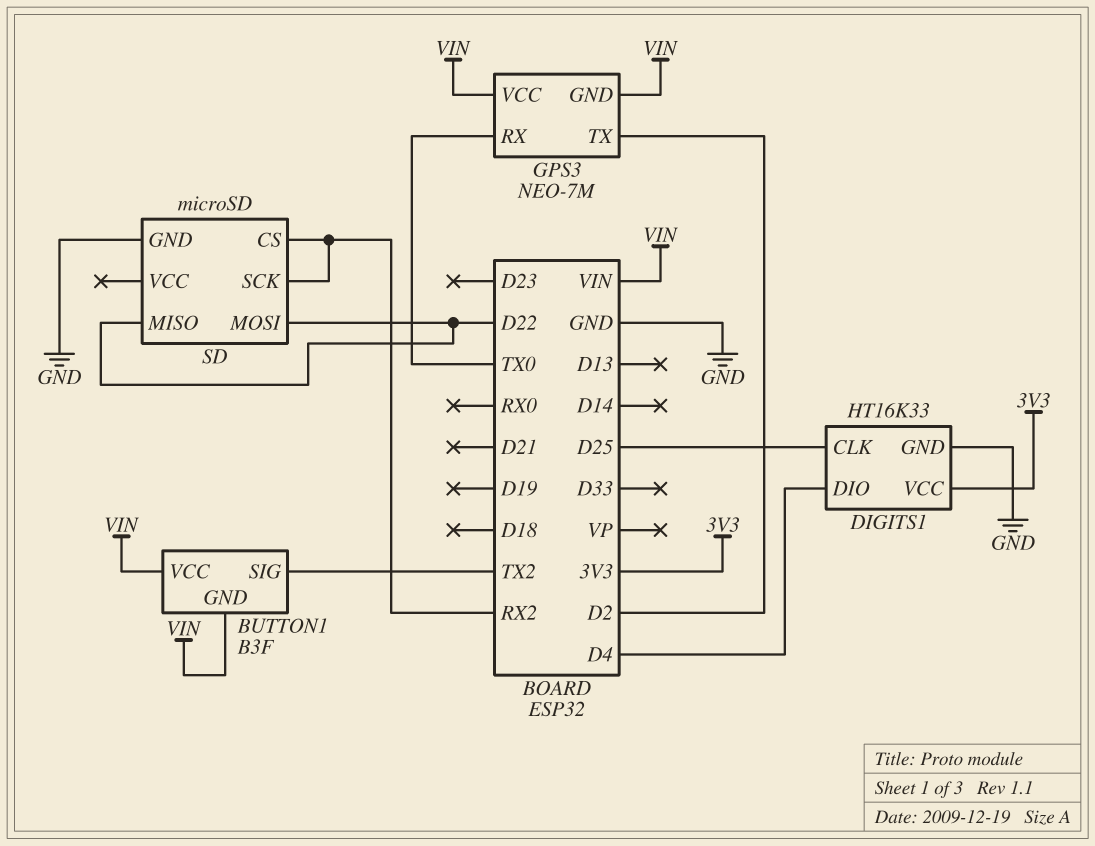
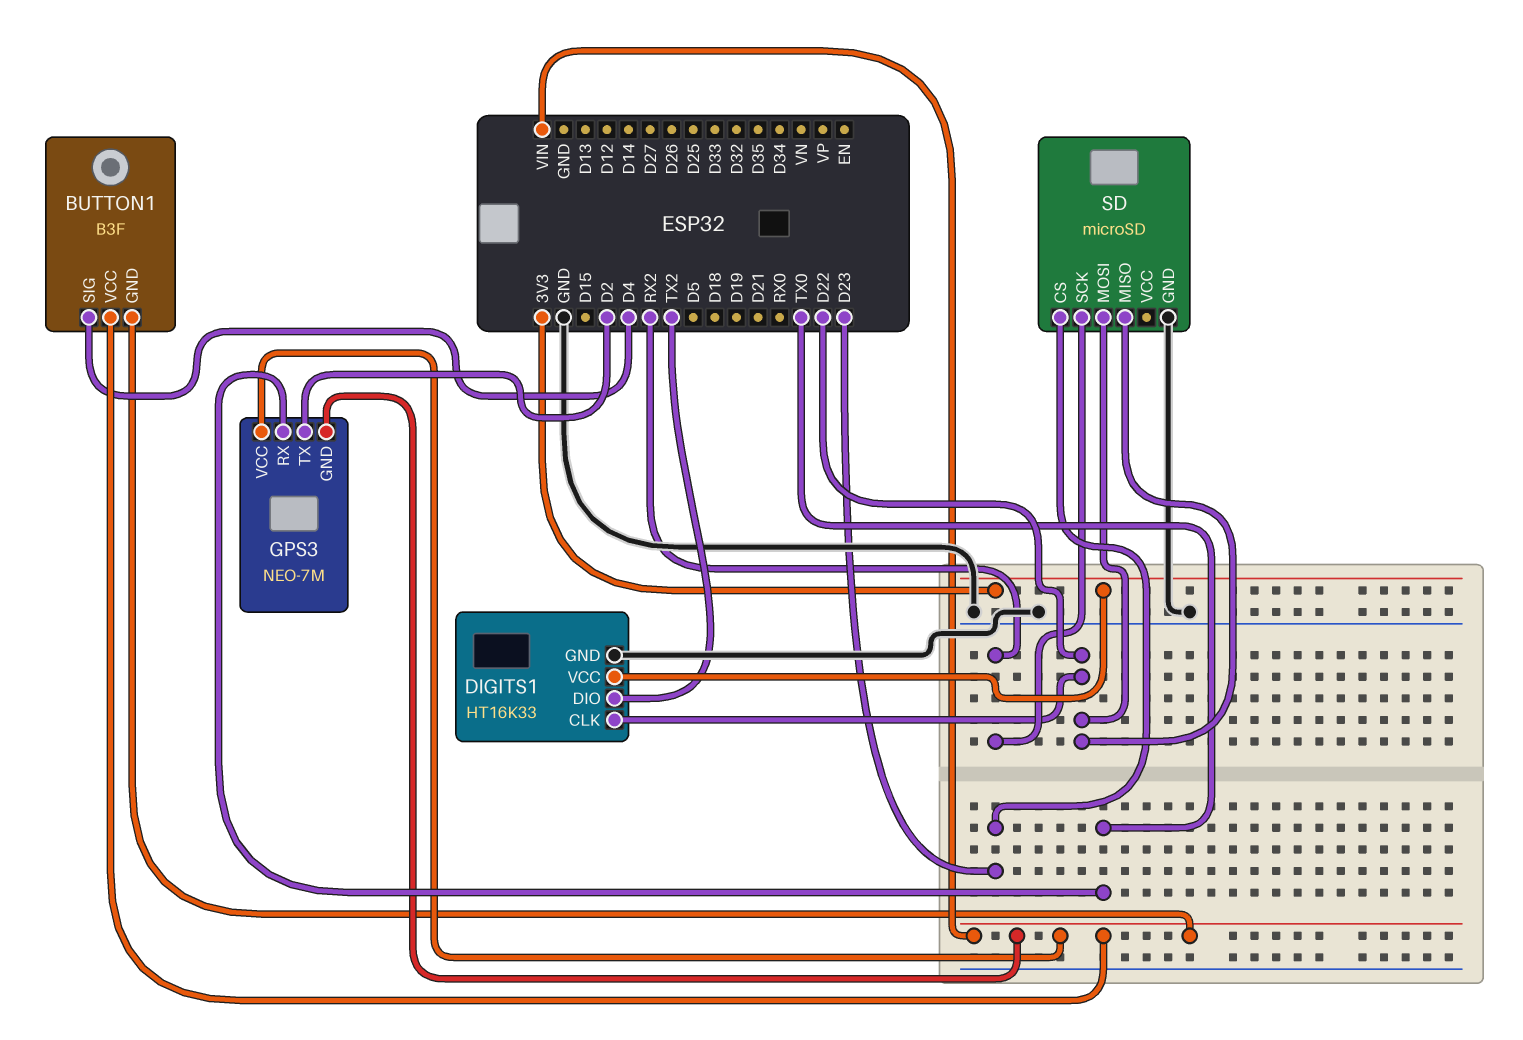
BUTTON1 pin SIG: TX2 -> D4
DIGITS1 pin CLK: D25 -> D22
DIGITS1 pin DIO: D4 -> TX2
SD pin CS: RX2 -> D23

